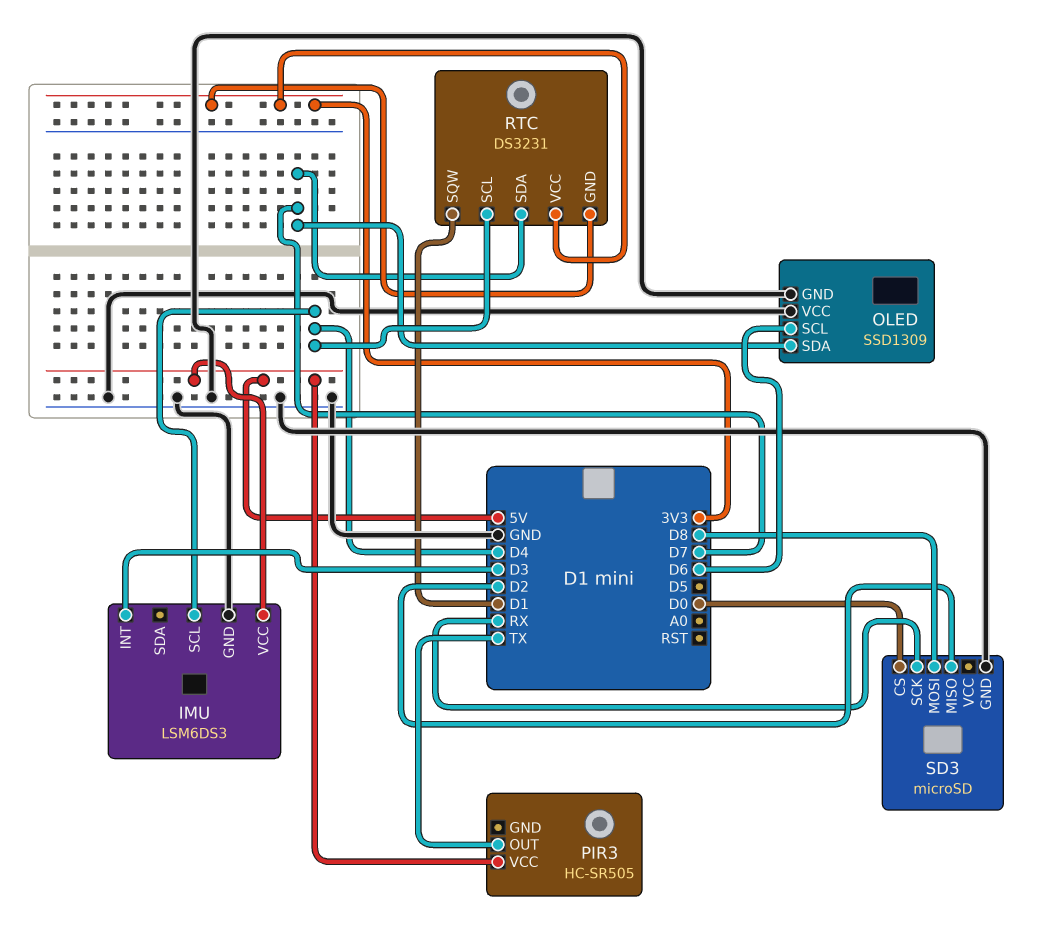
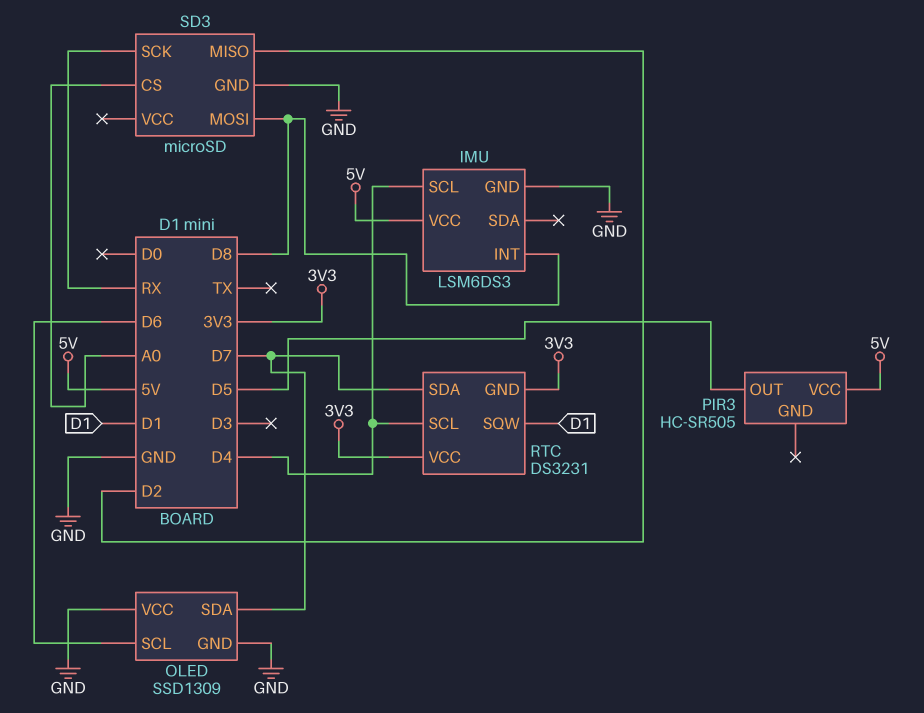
IMU pin INT: D3 -> D8
PIR3 pin OUT: TX -> D5
SD3 pin CS: D0 -> A0

